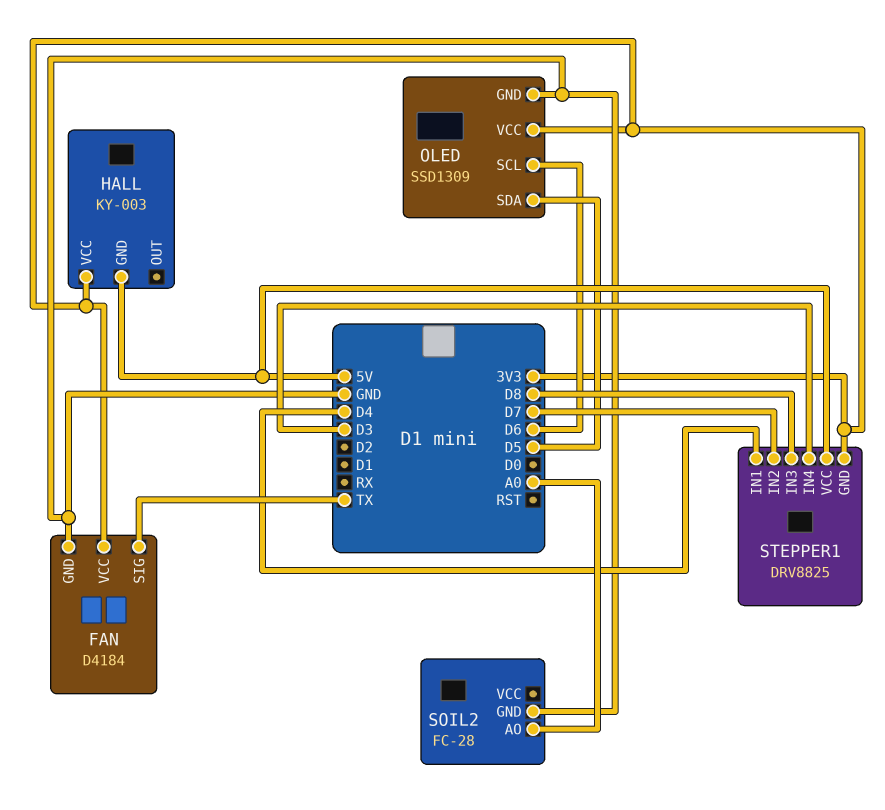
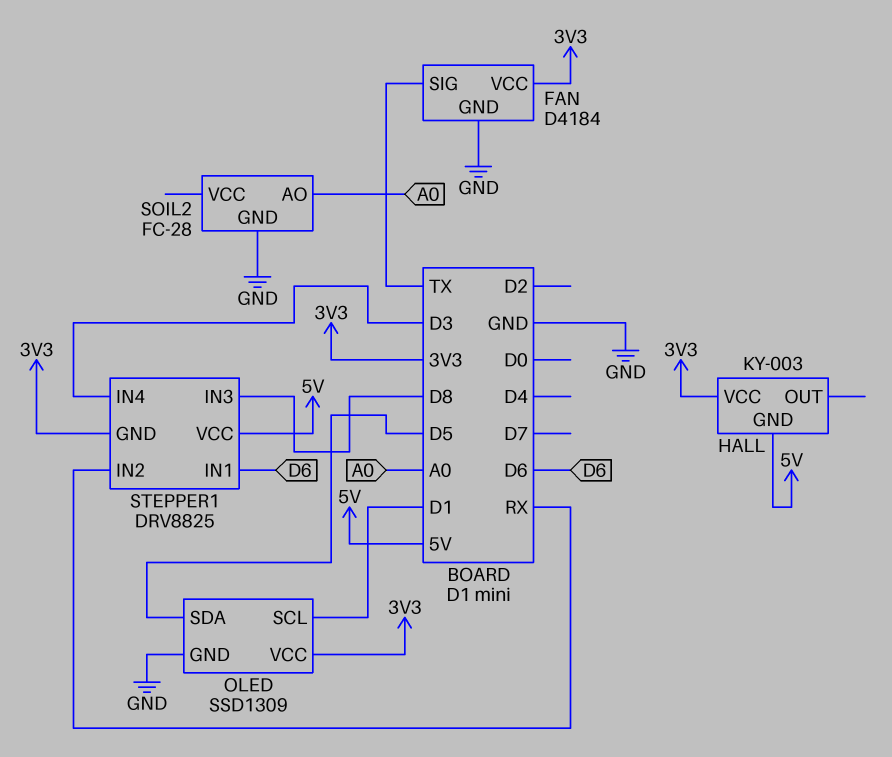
OLED pin SCL: D6 -> D1
STEPPER1 pin IN1: D4 -> D6
STEPPER1 pin IN2: D7 -> RX

